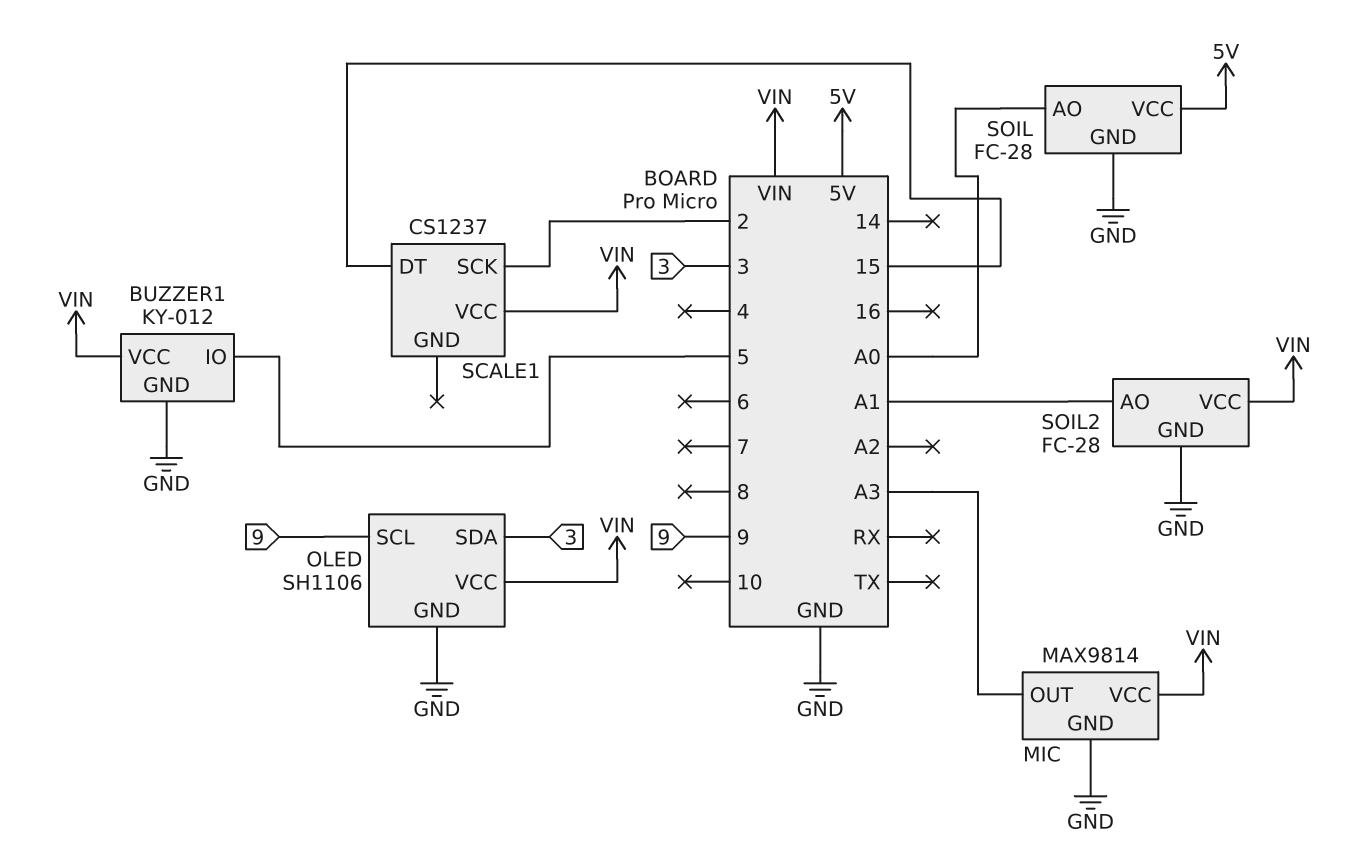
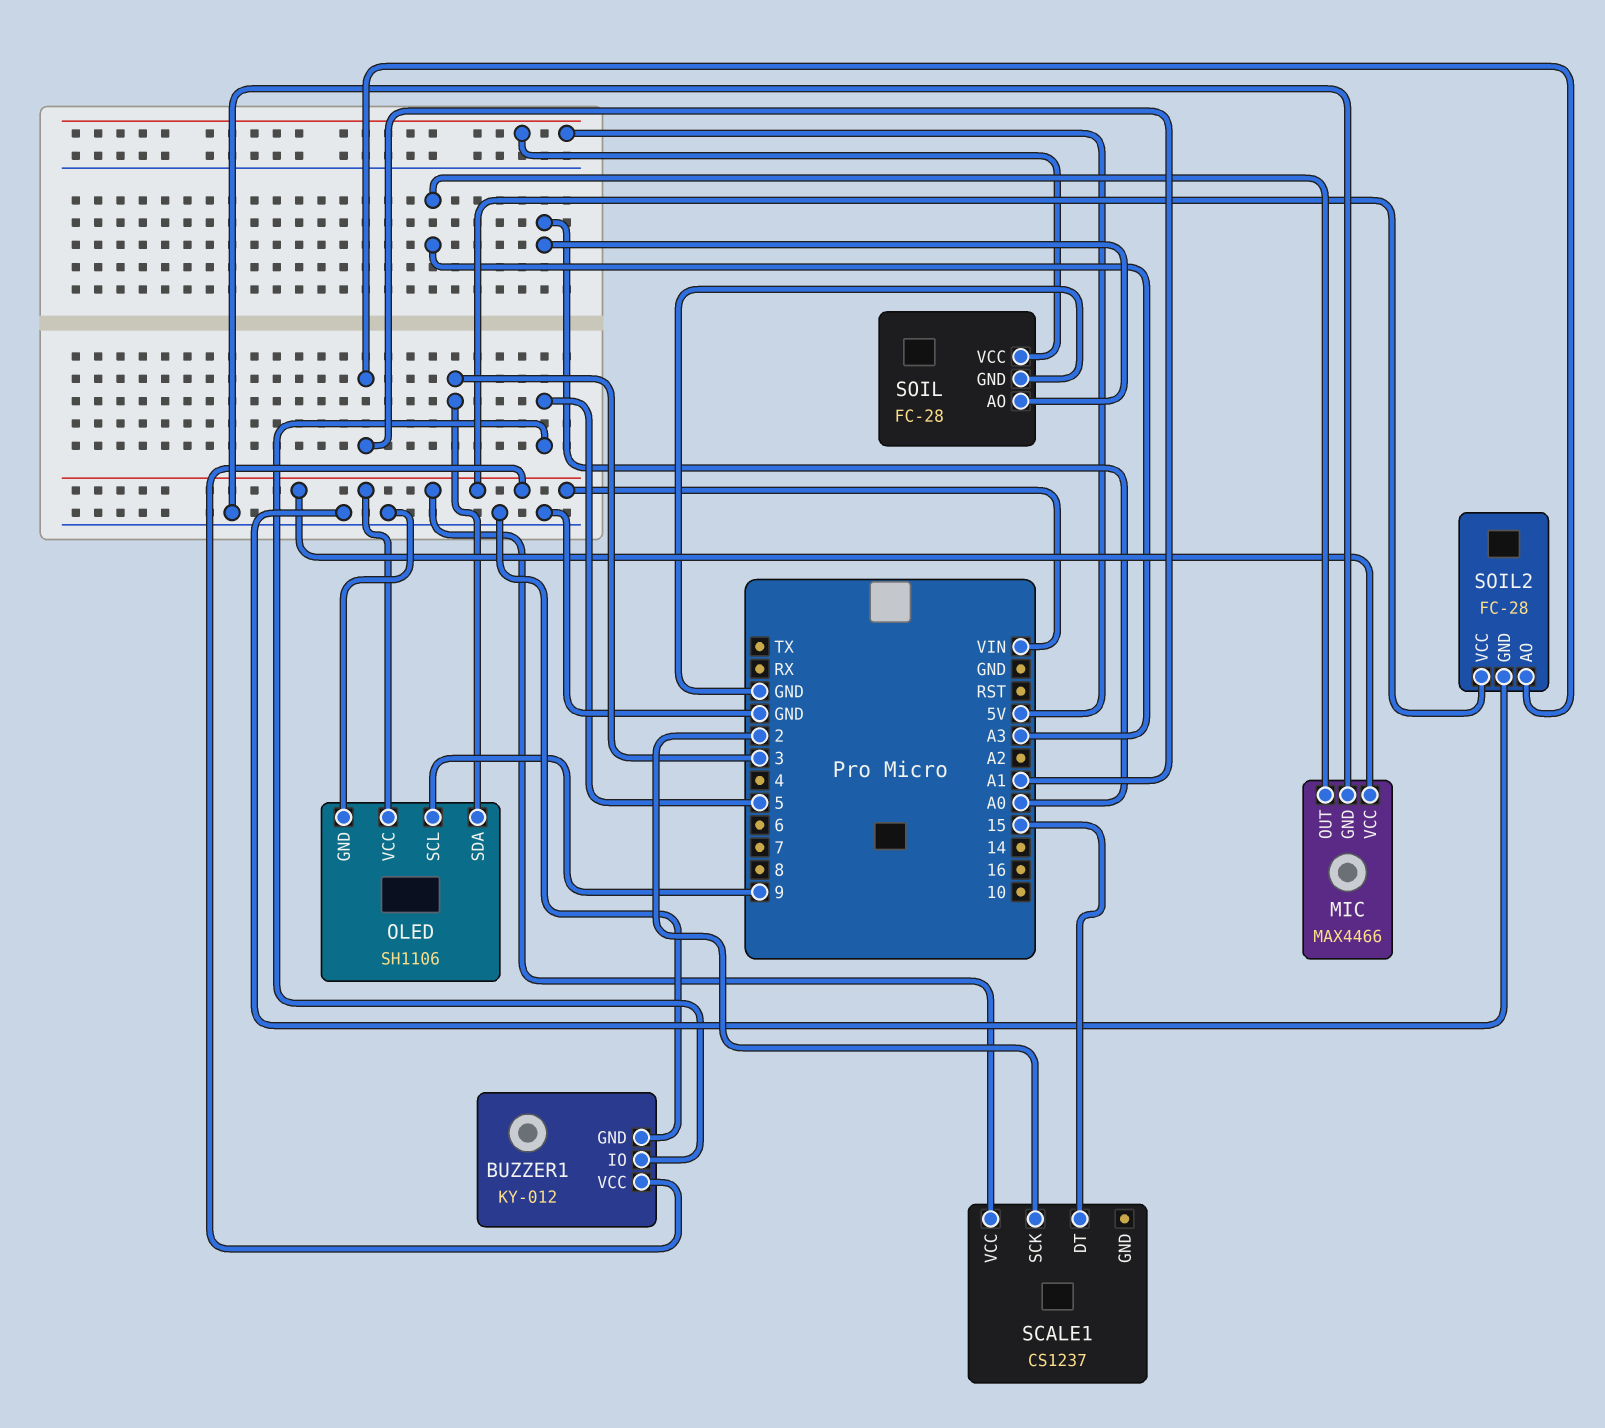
MIC: MAX9814 -> MAX4466

